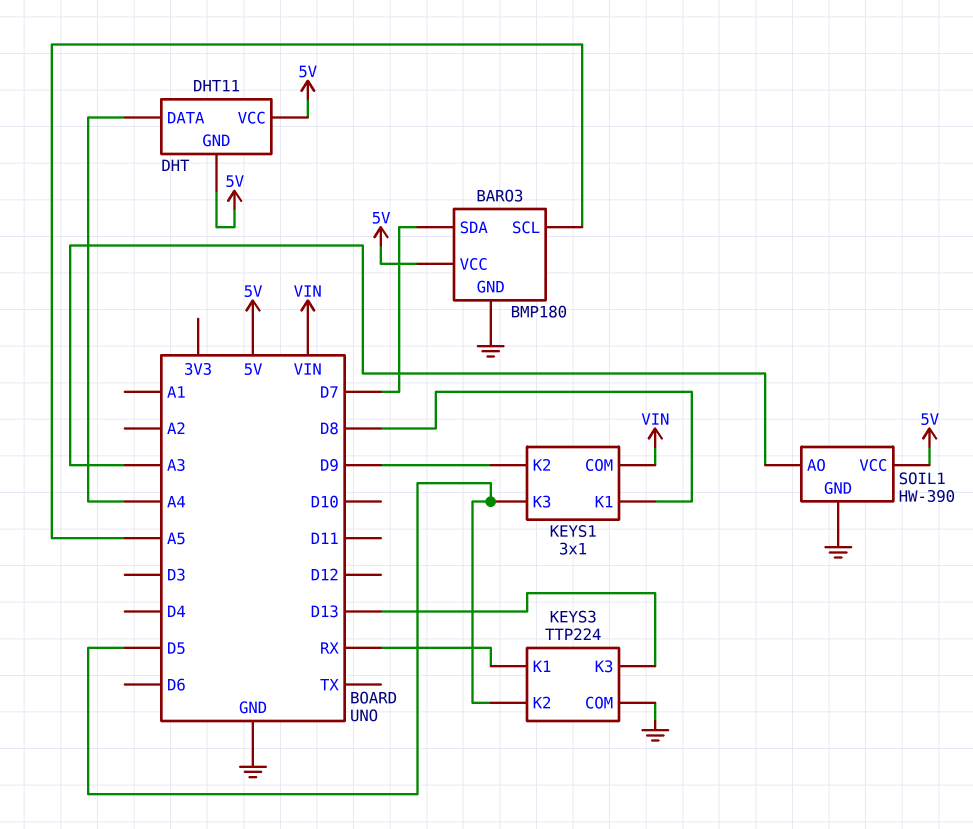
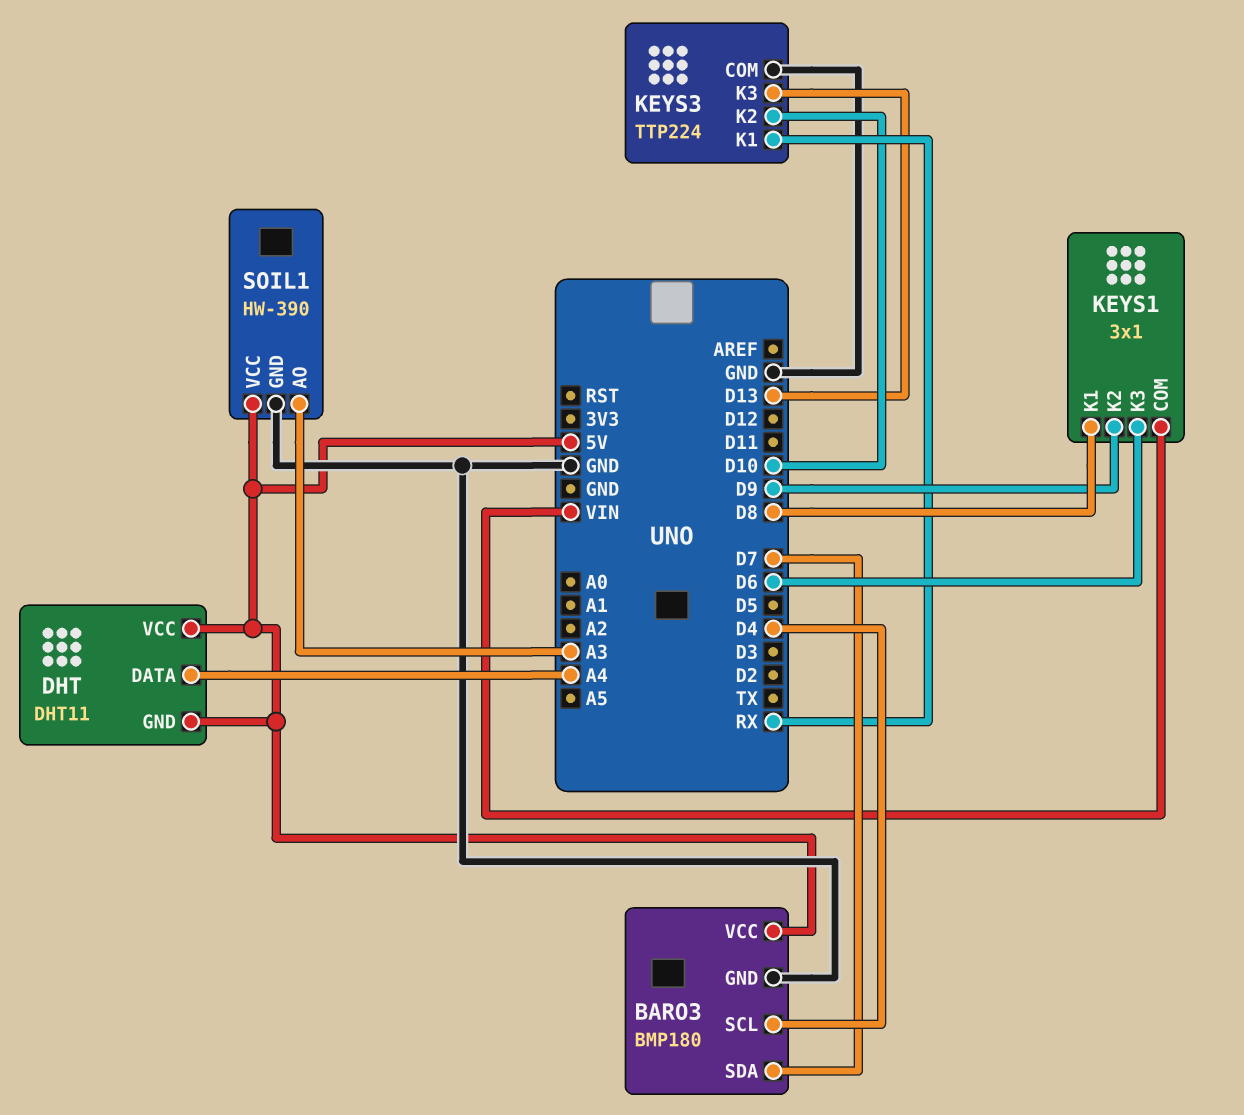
BARO3 pin SCL: A5 -> D4
KEYS1 pin K3: D5 -> D6
KEYS3 pin K2: D5 -> D10

